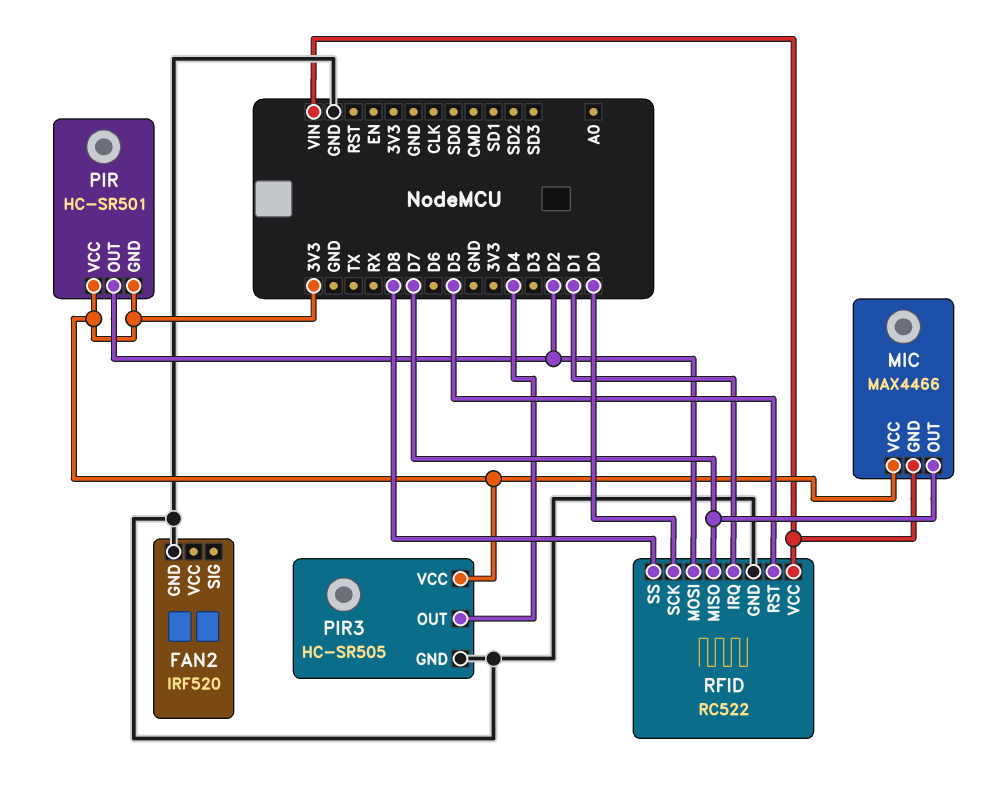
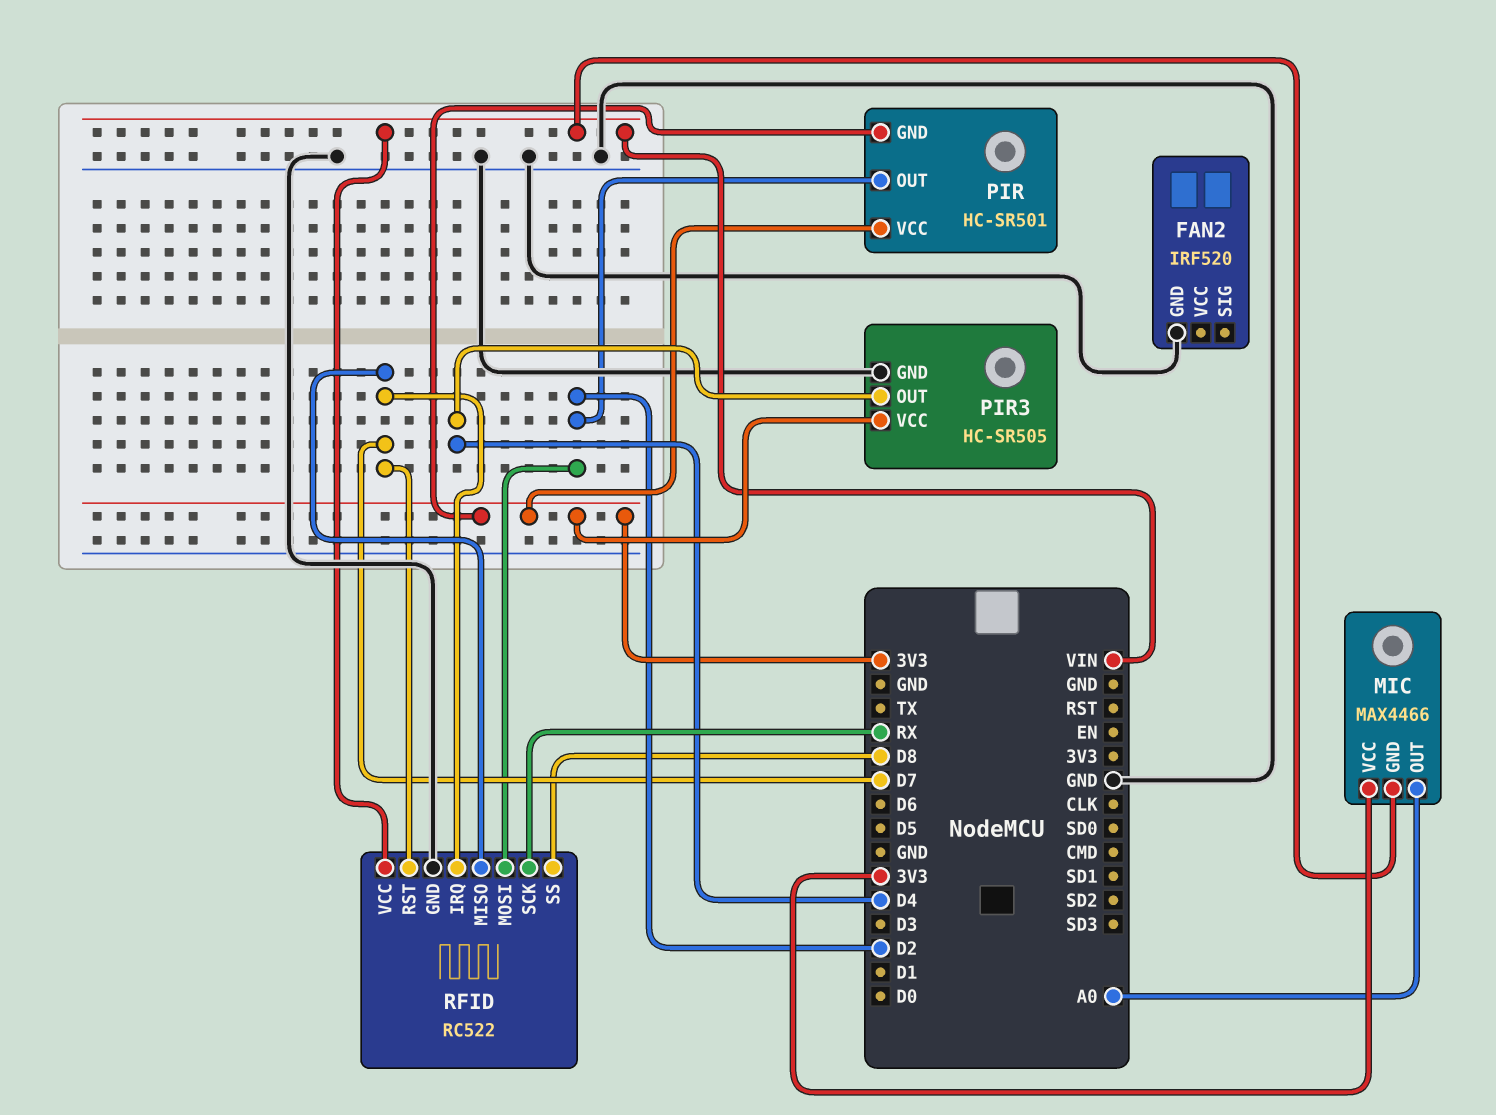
MIC pin OUT: D7 -> A0
RFID pin IRQ: D1 -> D7
RFID pin RST: D5 -> D7
RFID pin SCK: D0 -> RX

